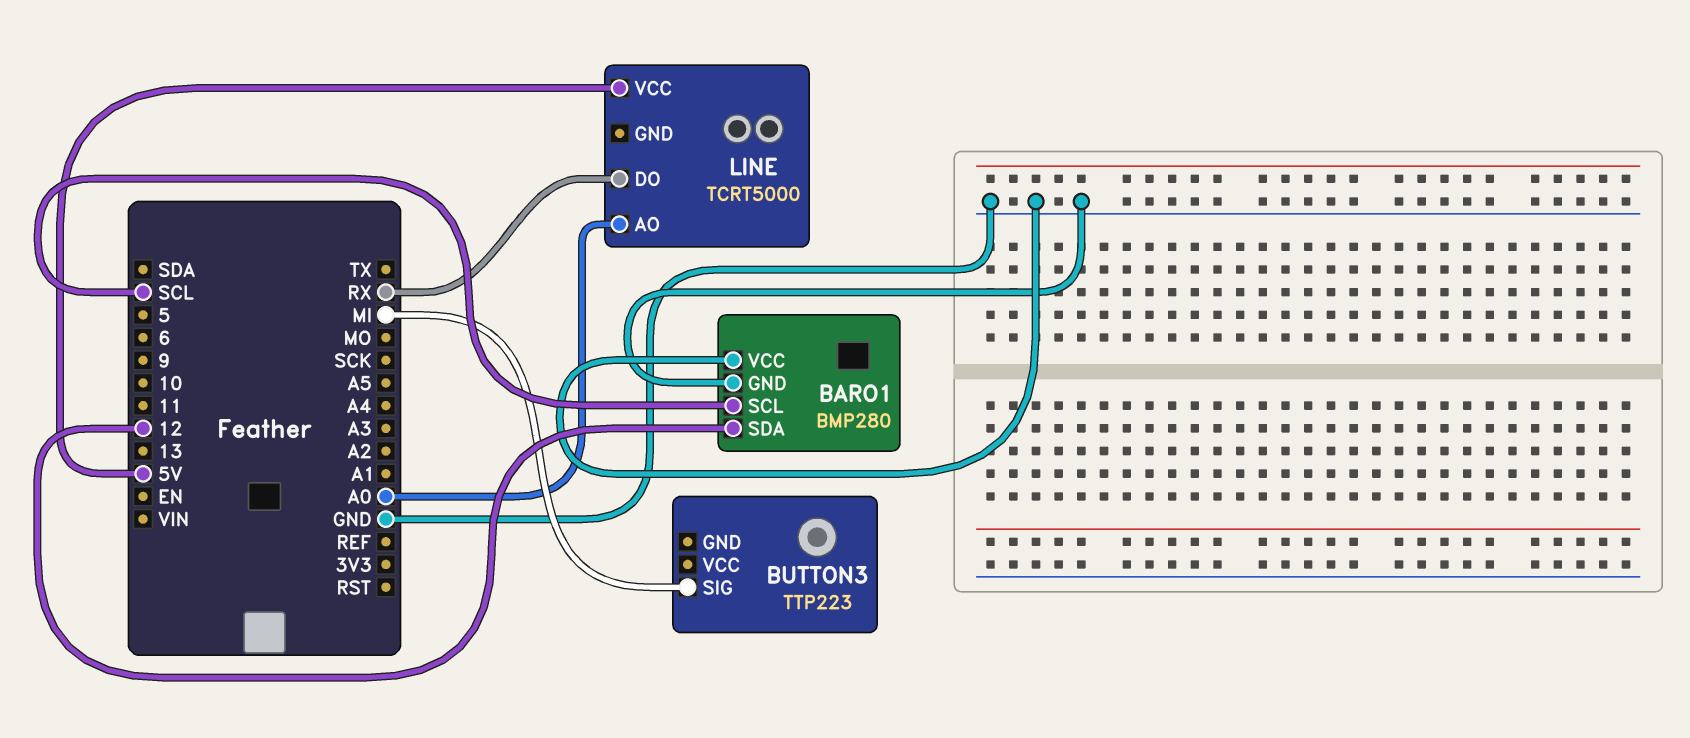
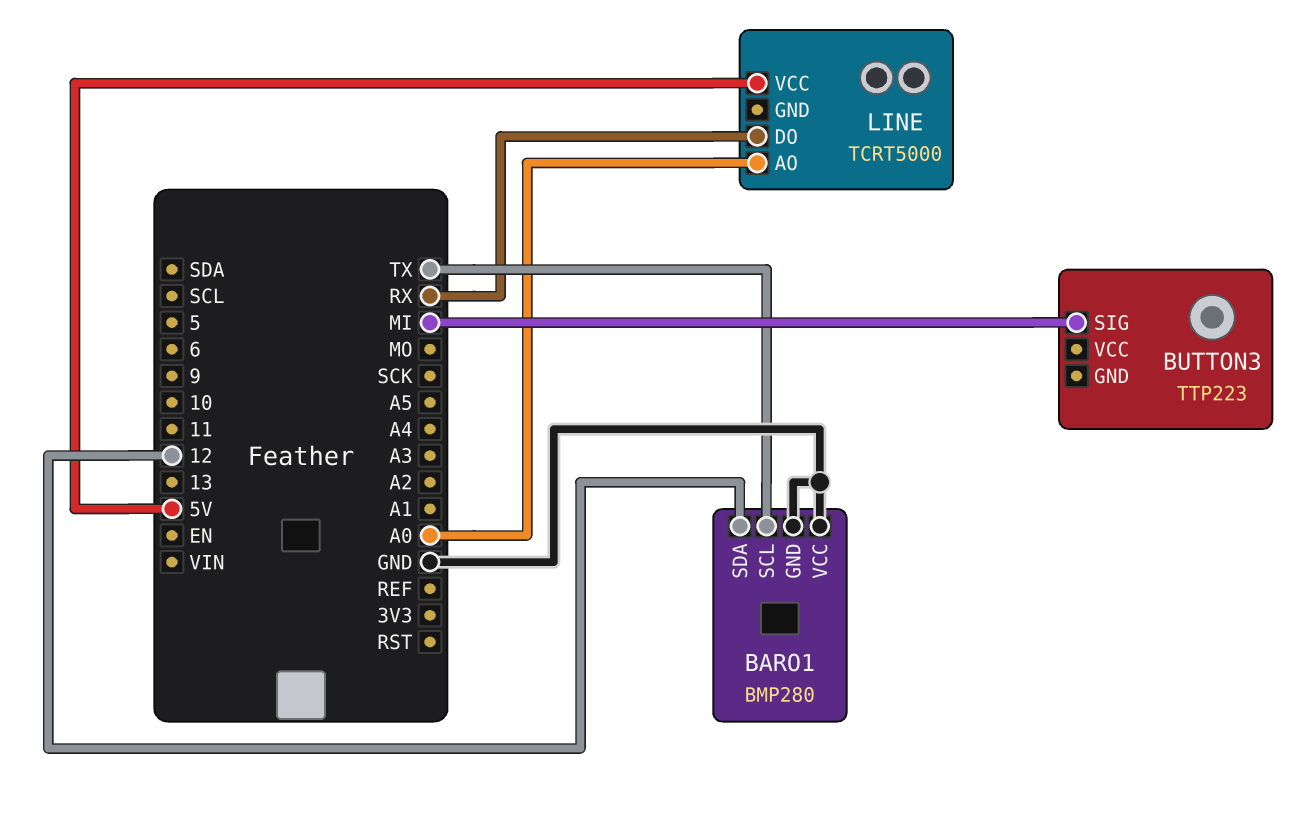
BARO1 pin SCL: SCL -> TX

